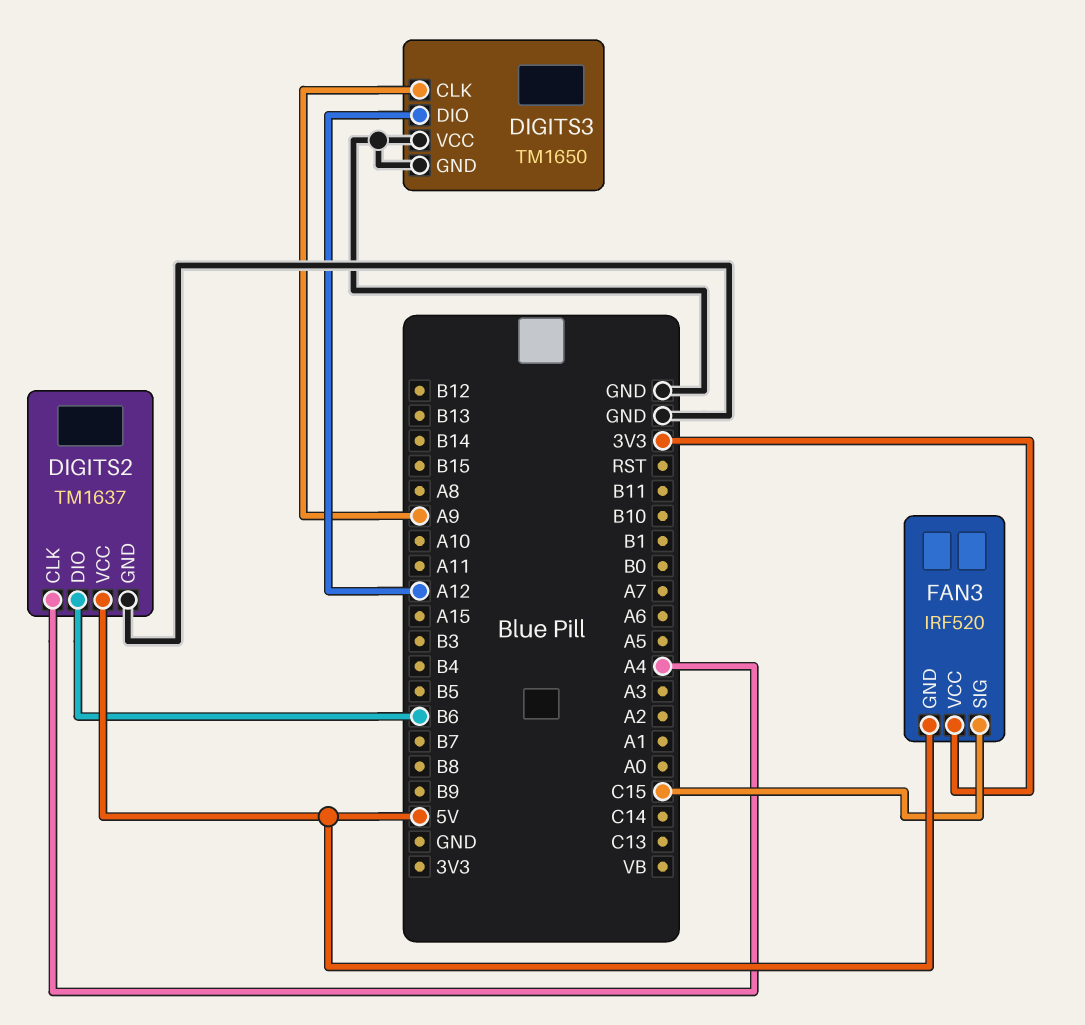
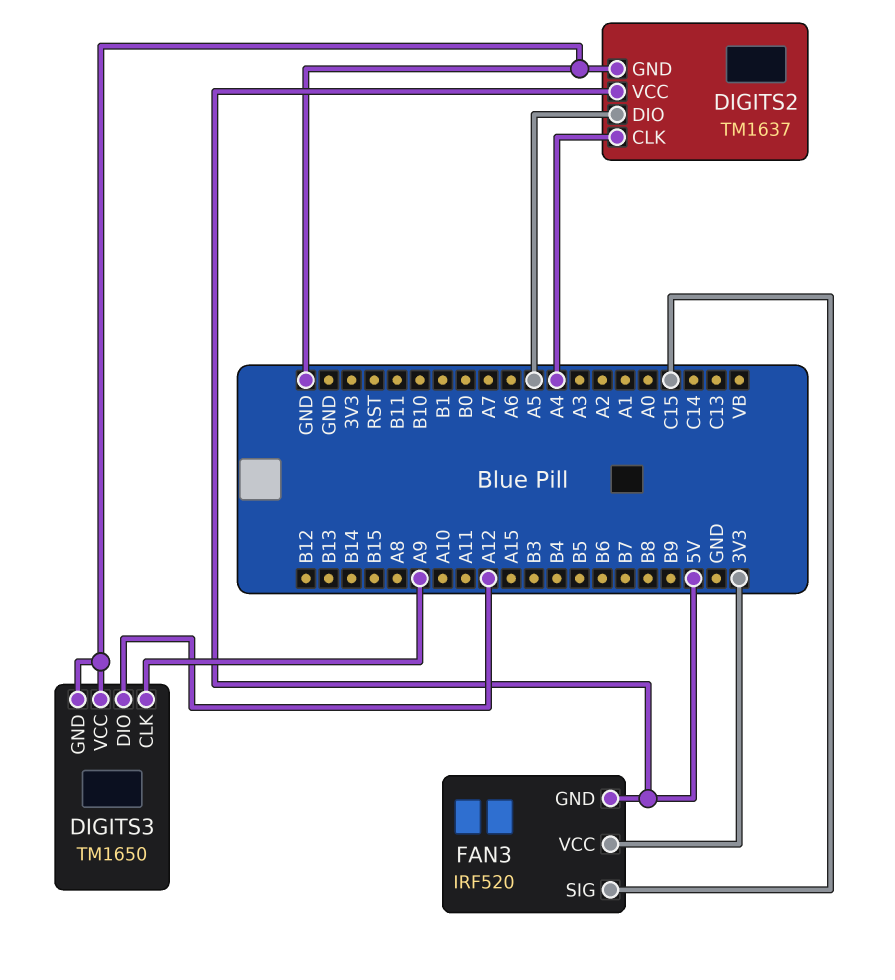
DIGITS2 pin DIO: B6 -> A5

